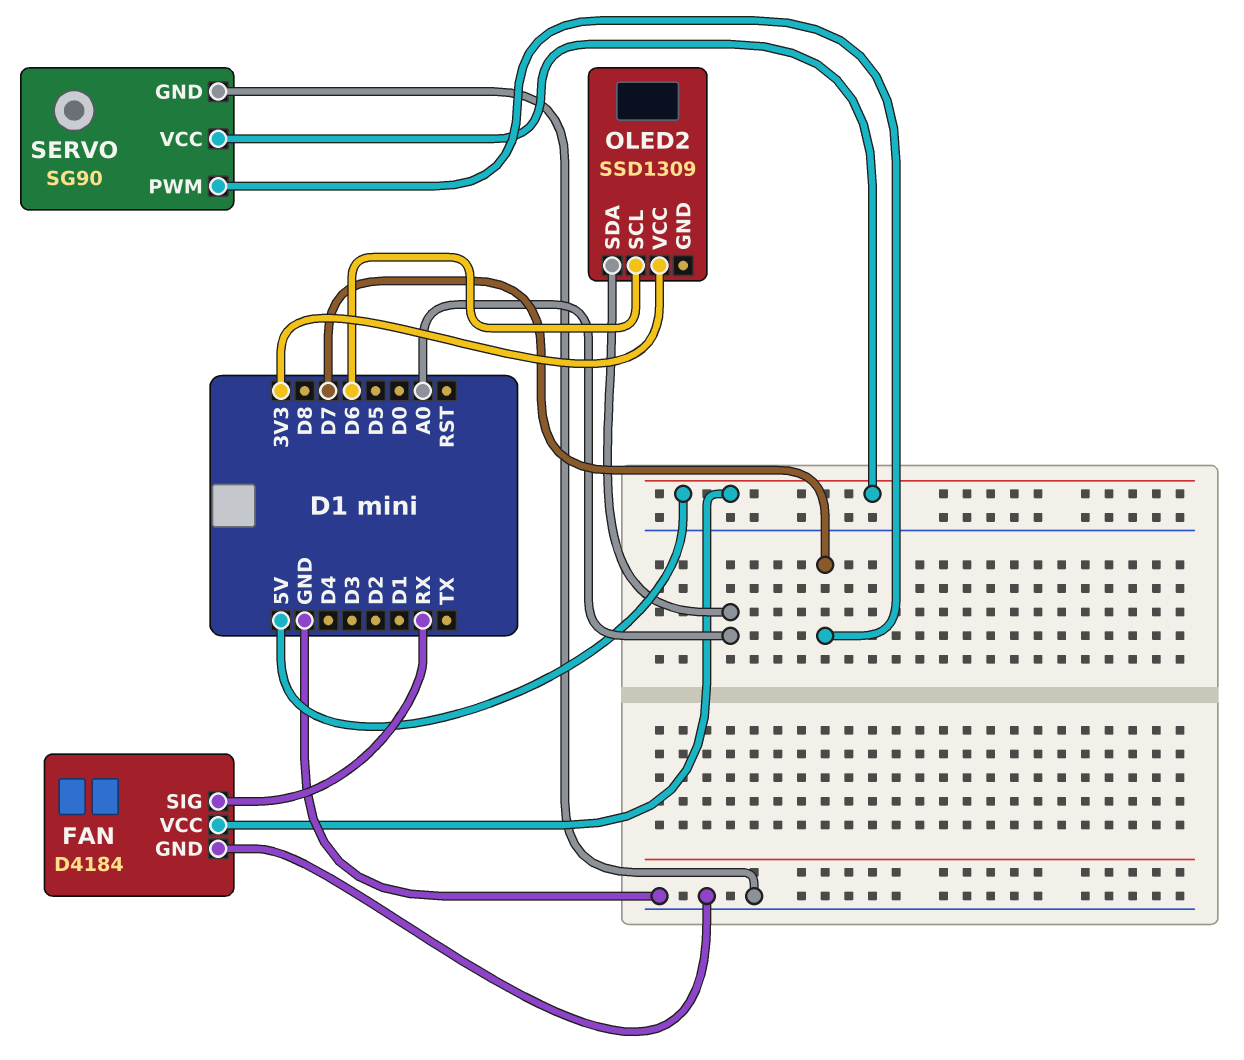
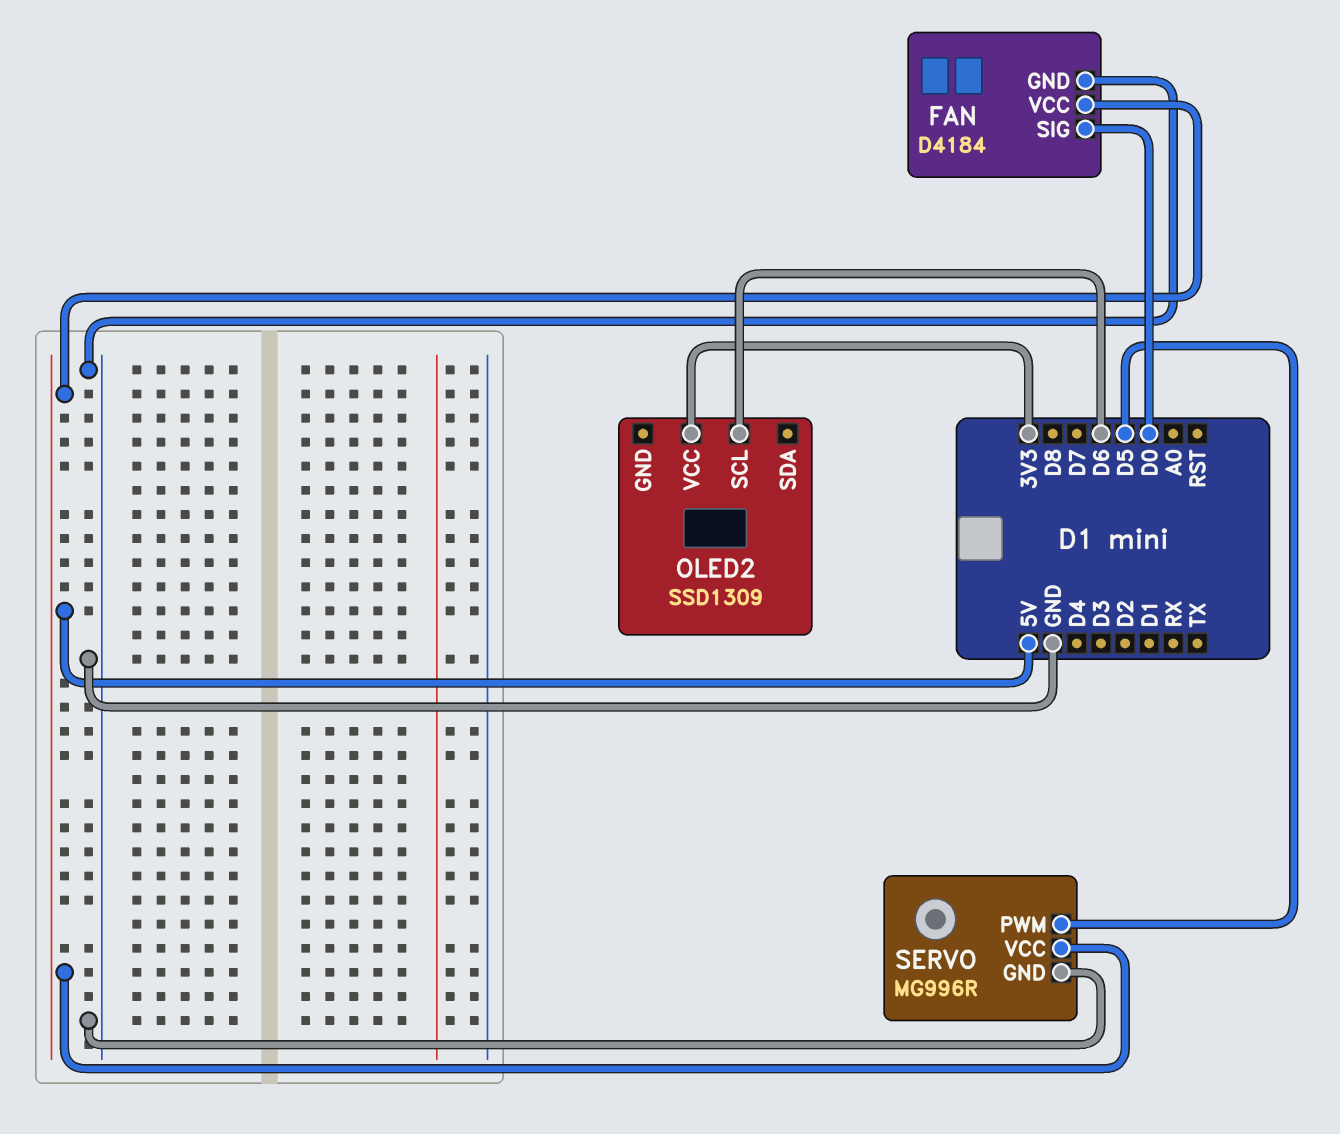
FAN pin SIG: RX -> D0
OLED2 pin SDA: A0 -> none
SERVO: SG90 -> MG996R
SERVO pin PWM: D7 -> D5

